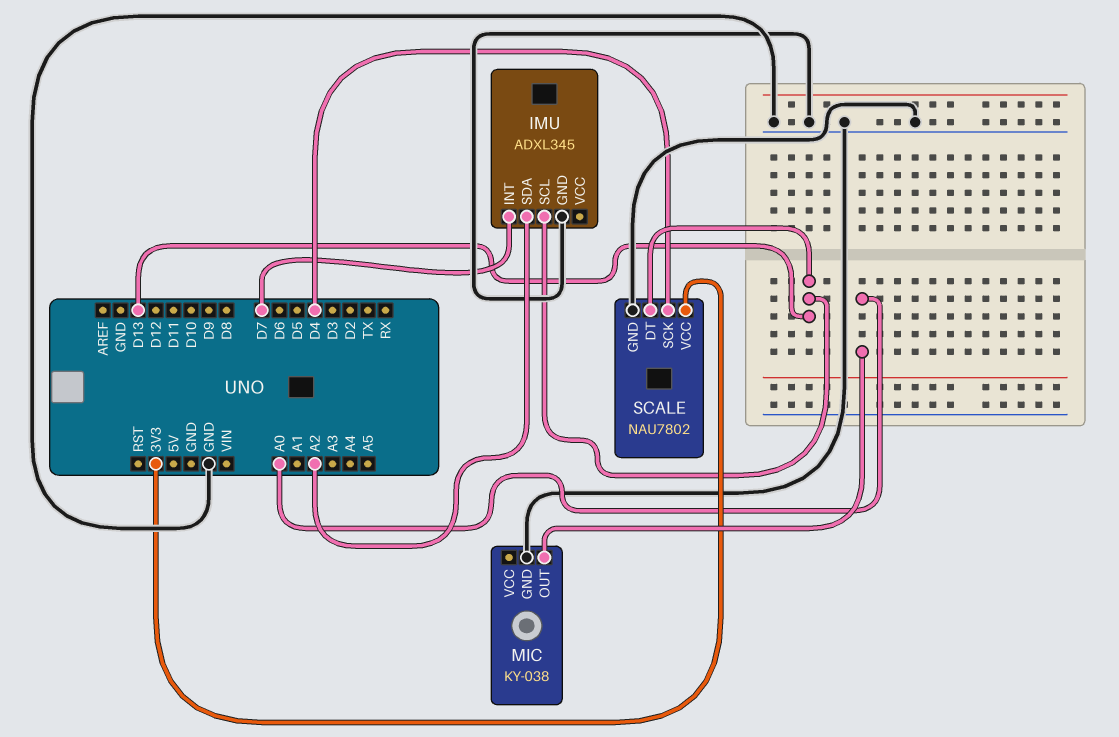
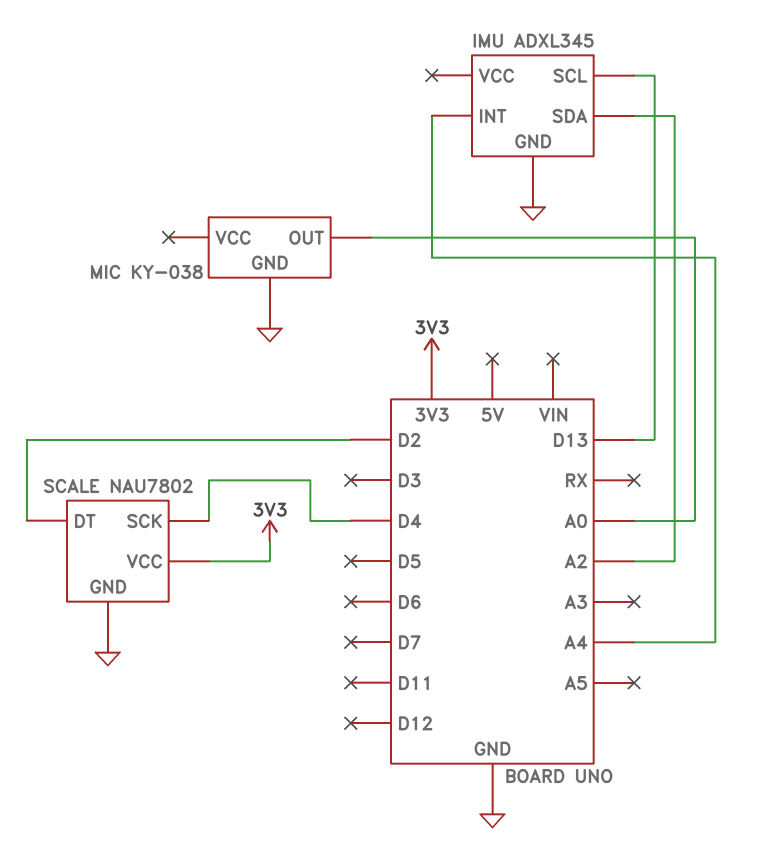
IMU pin INT: D7 -> A4
SCALE pin DT: D13 -> D2

